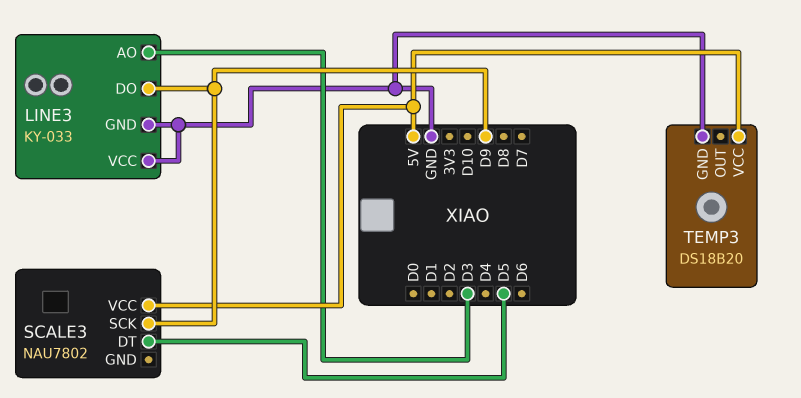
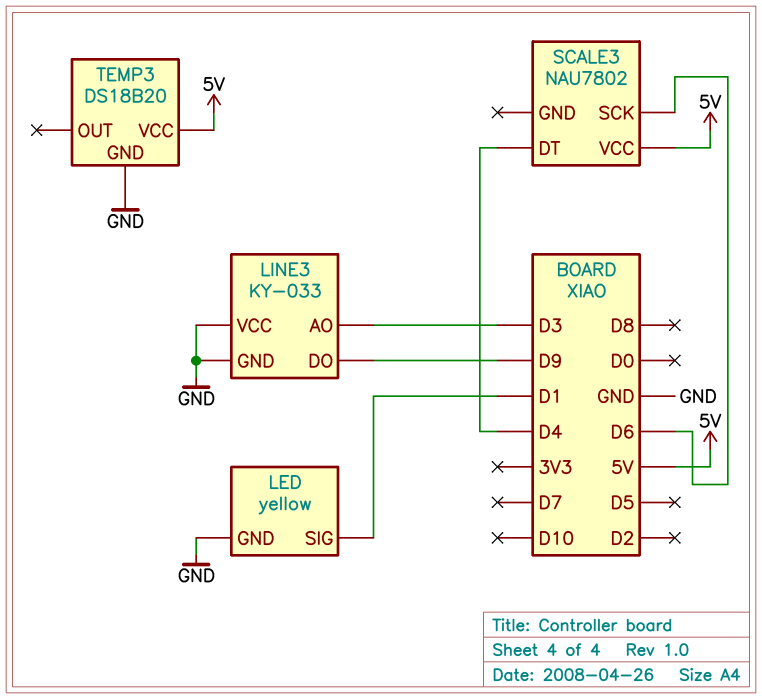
LED: none -> yellow
LED pin GND: none -> GND
LED pin SIG: none -> D1
SCALE3 pin DT: D5 -> D4
SCALE3 pin SCK: D9 -> D6

